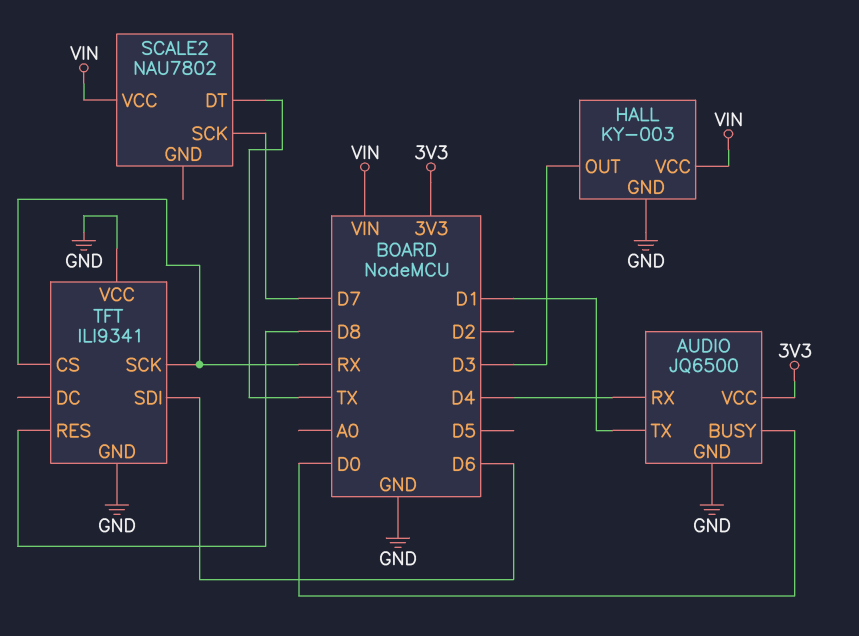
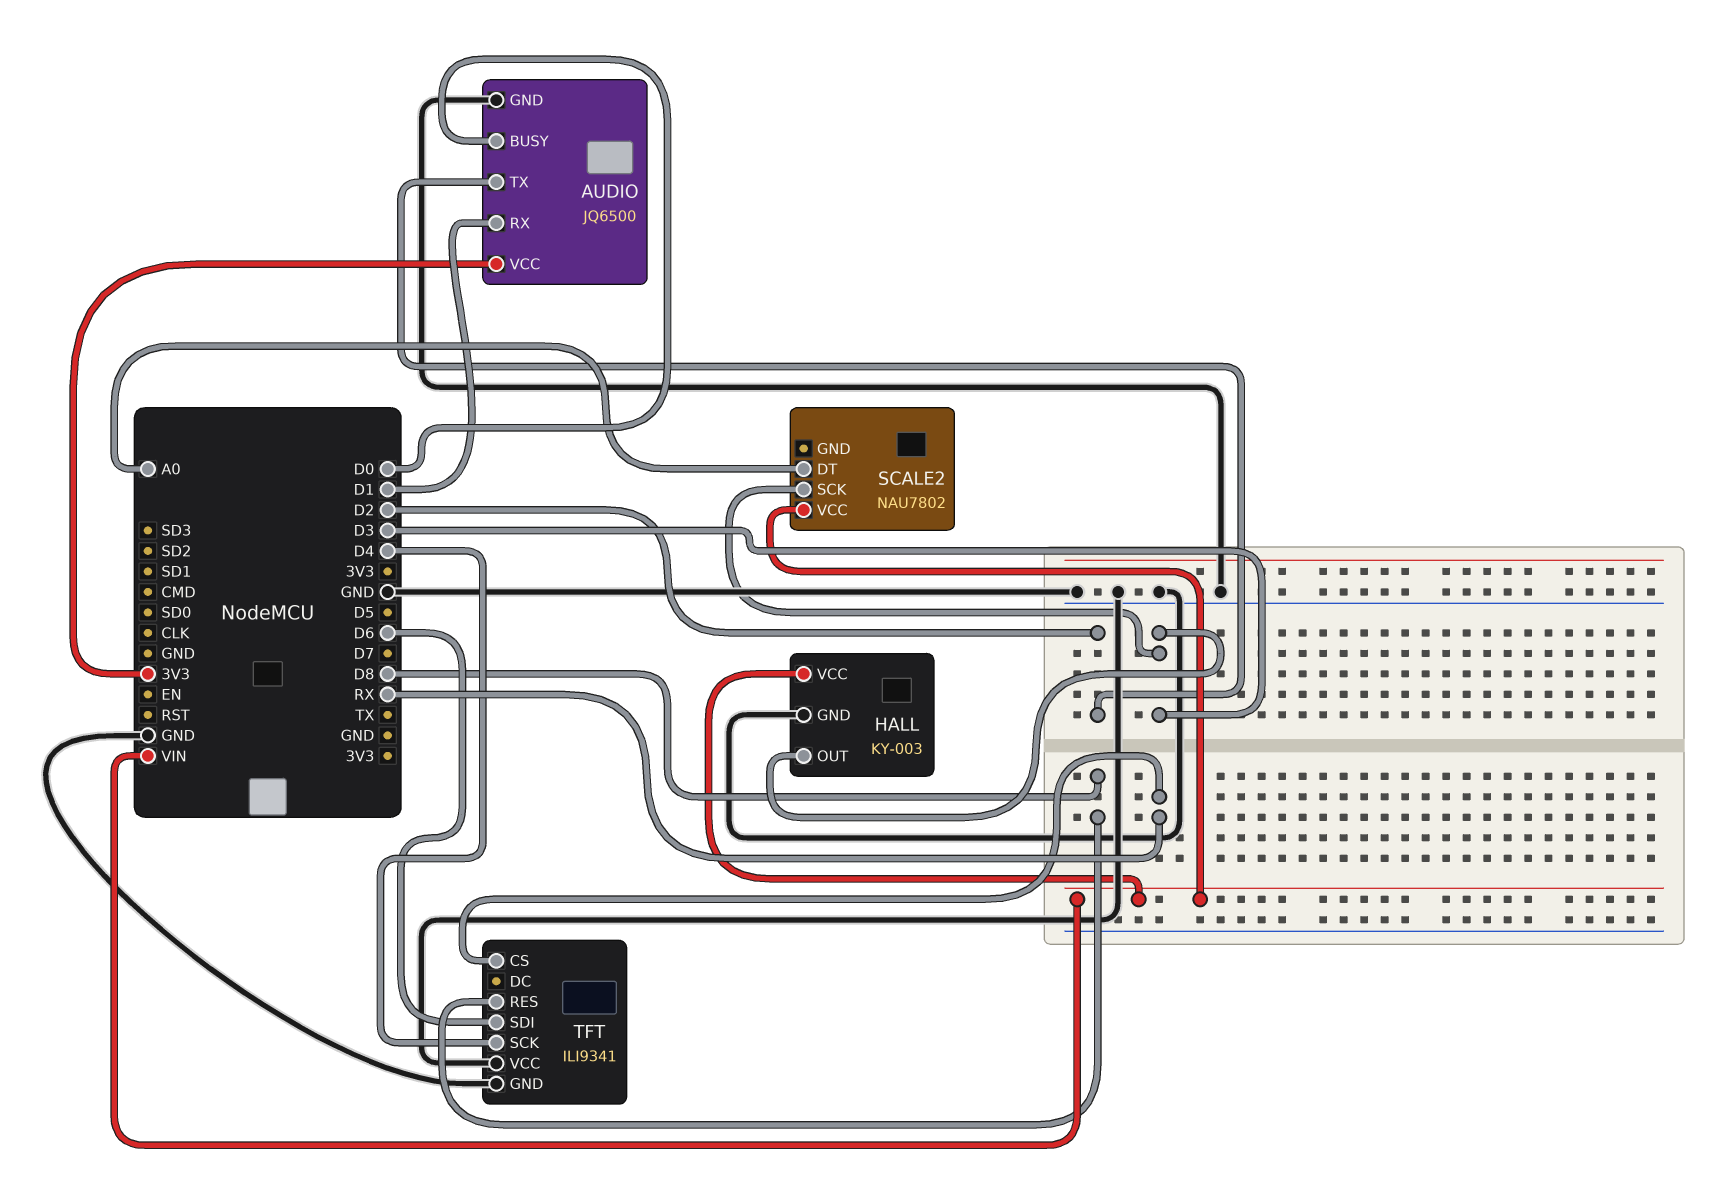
AUDIO pin RX: D4 -> D1
AUDIO pin TX: D1 -> D2
SCALE2 pin DT: TX -> A0
SCALE2 pin SCK: D7 -> D3
TFT pin SCK: RX -> D4

